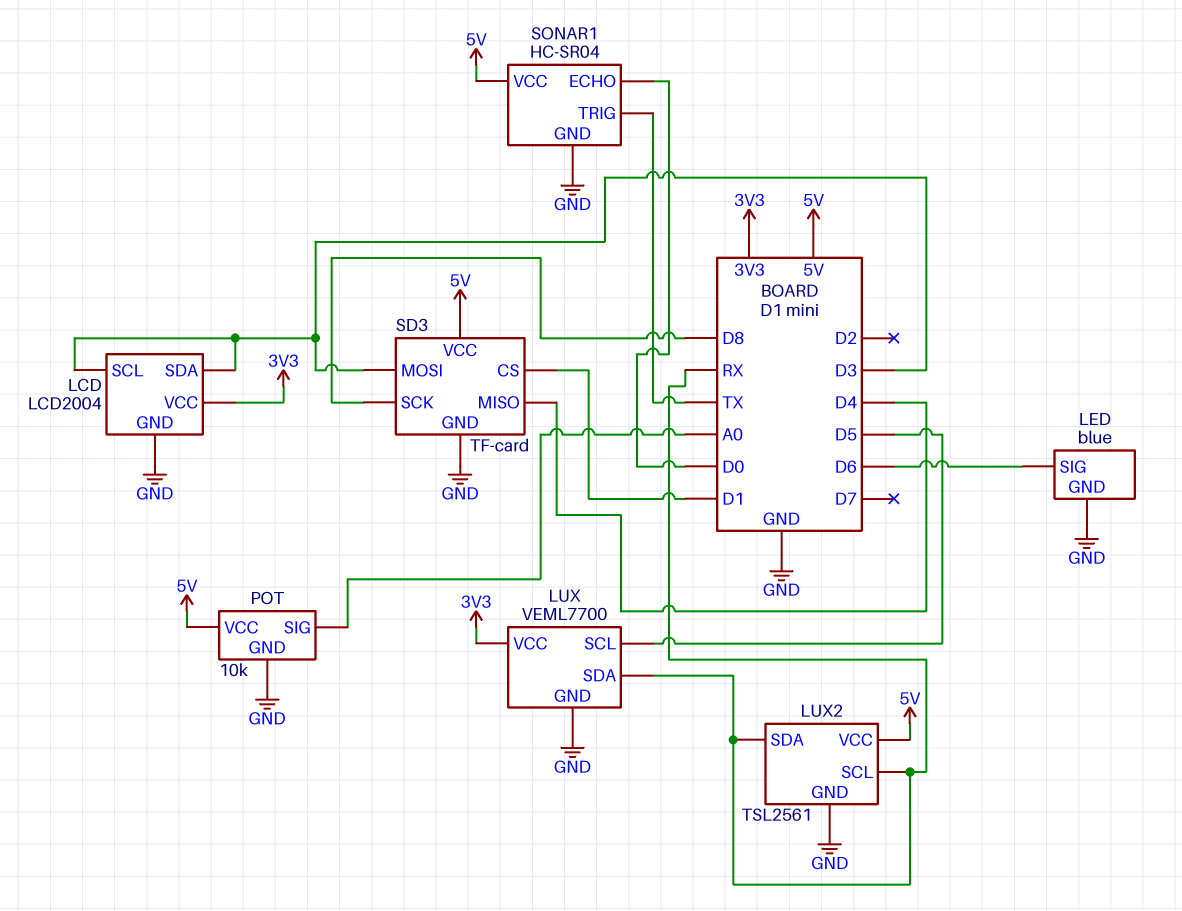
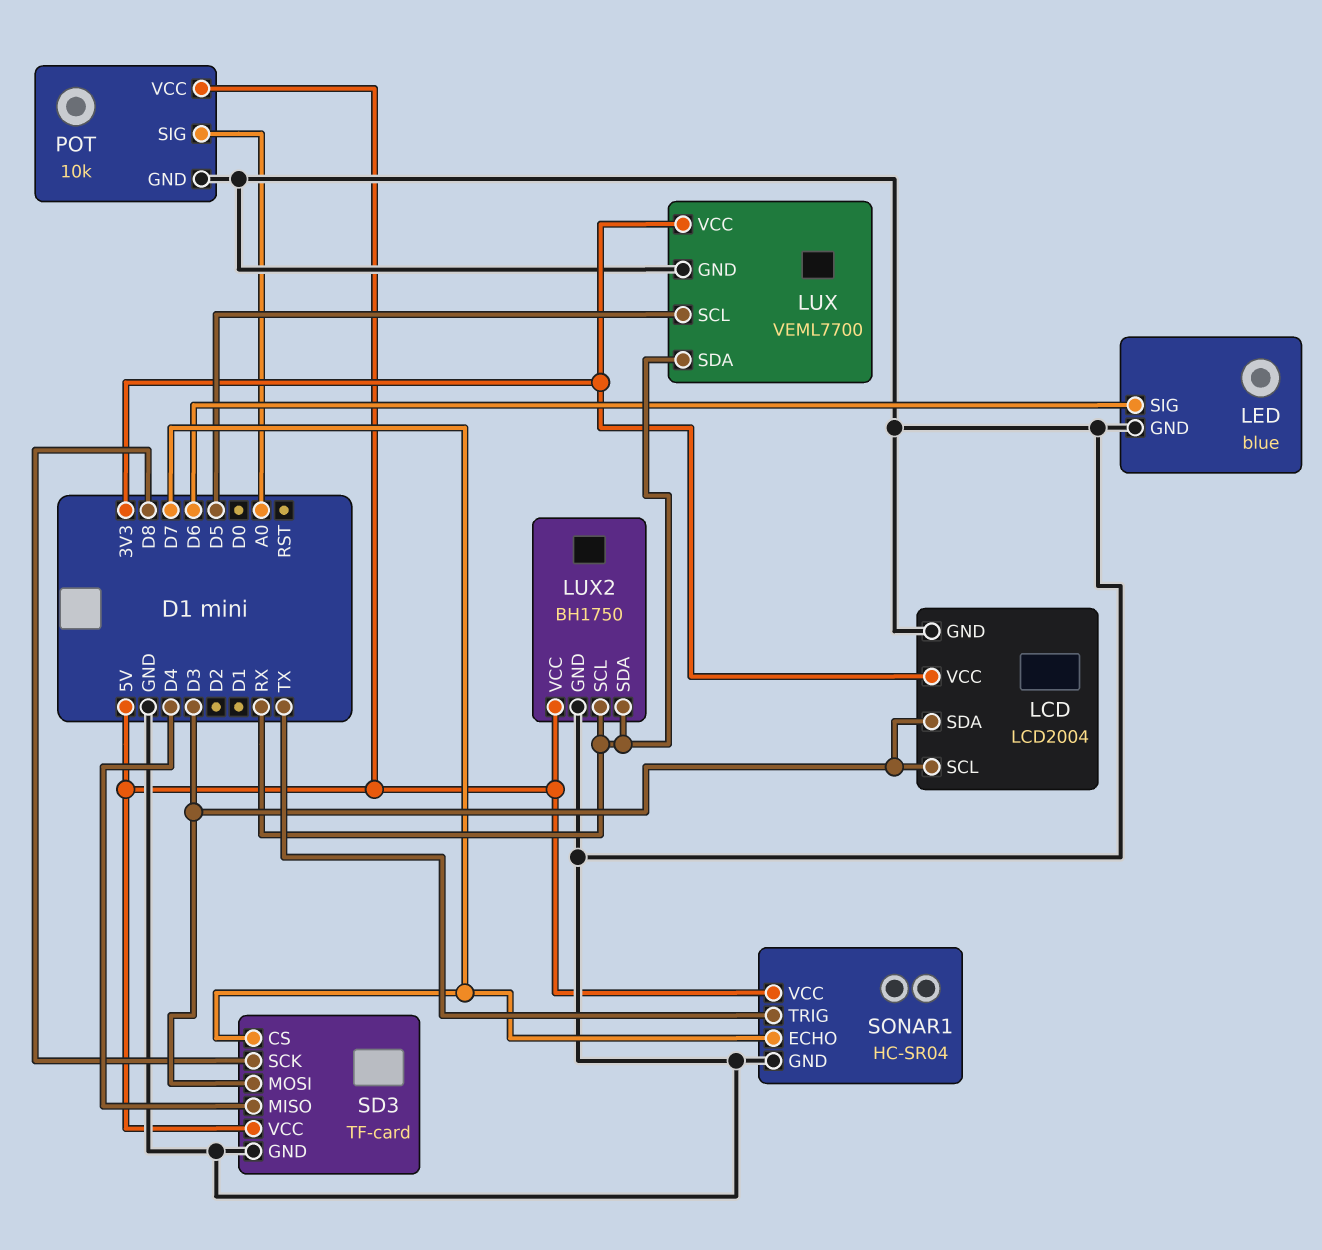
LUX2: TSL2561 -> BH1750
SD3 pin CS: D1 -> D7
SONAR1 pin ECHO: D0 -> D7

